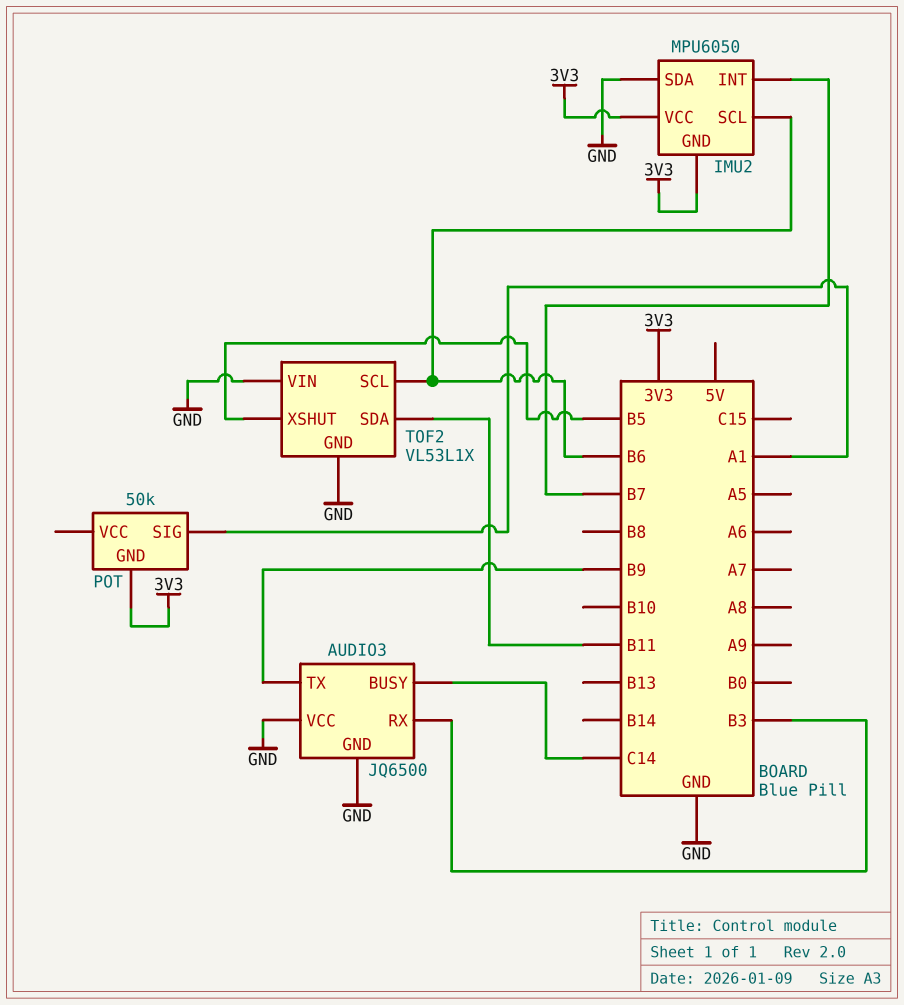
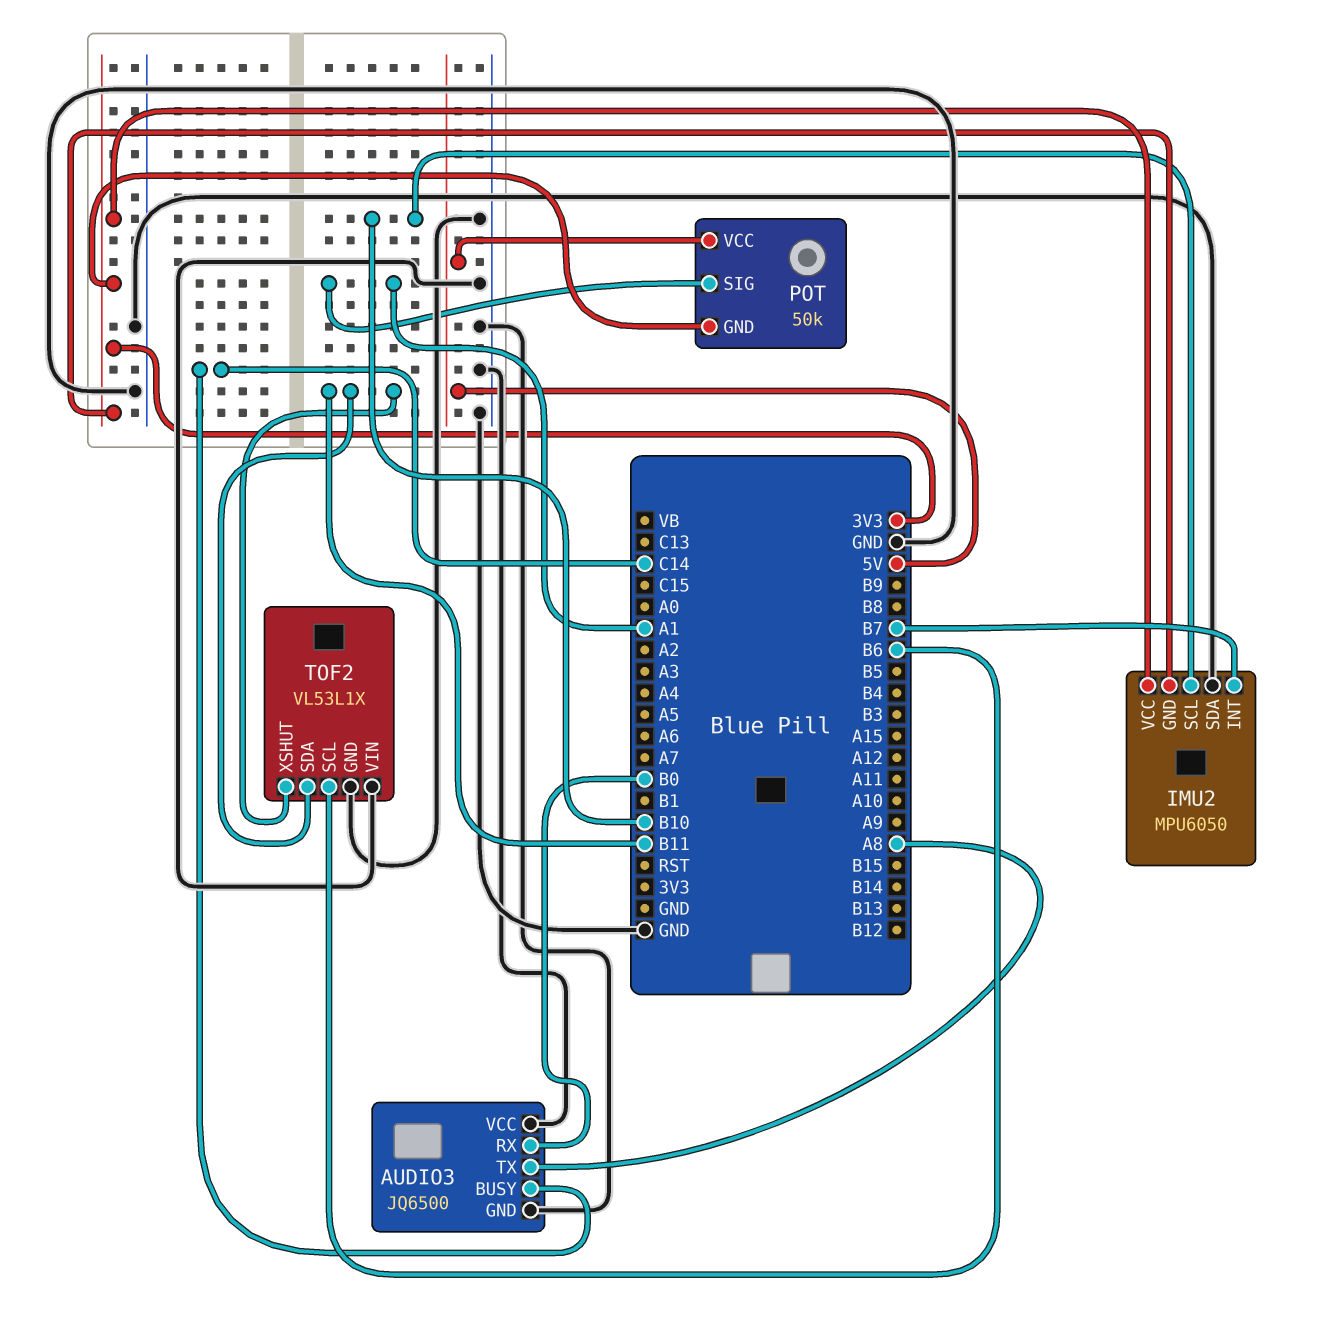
AUDIO3 pin RX: B3 -> B0
AUDIO3 pin TX: B9 -> A8
IMU2 pin SCL: B6 -> B10
POT pin VCC: none -> 5V
TOF2 pin XSHUT: B5 -> B11

